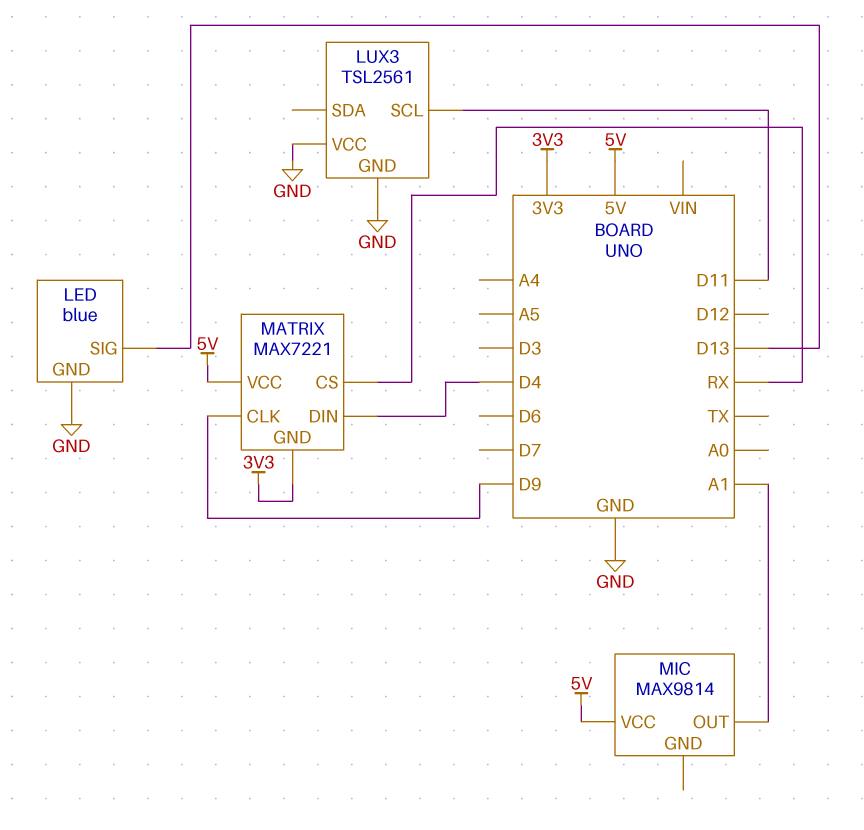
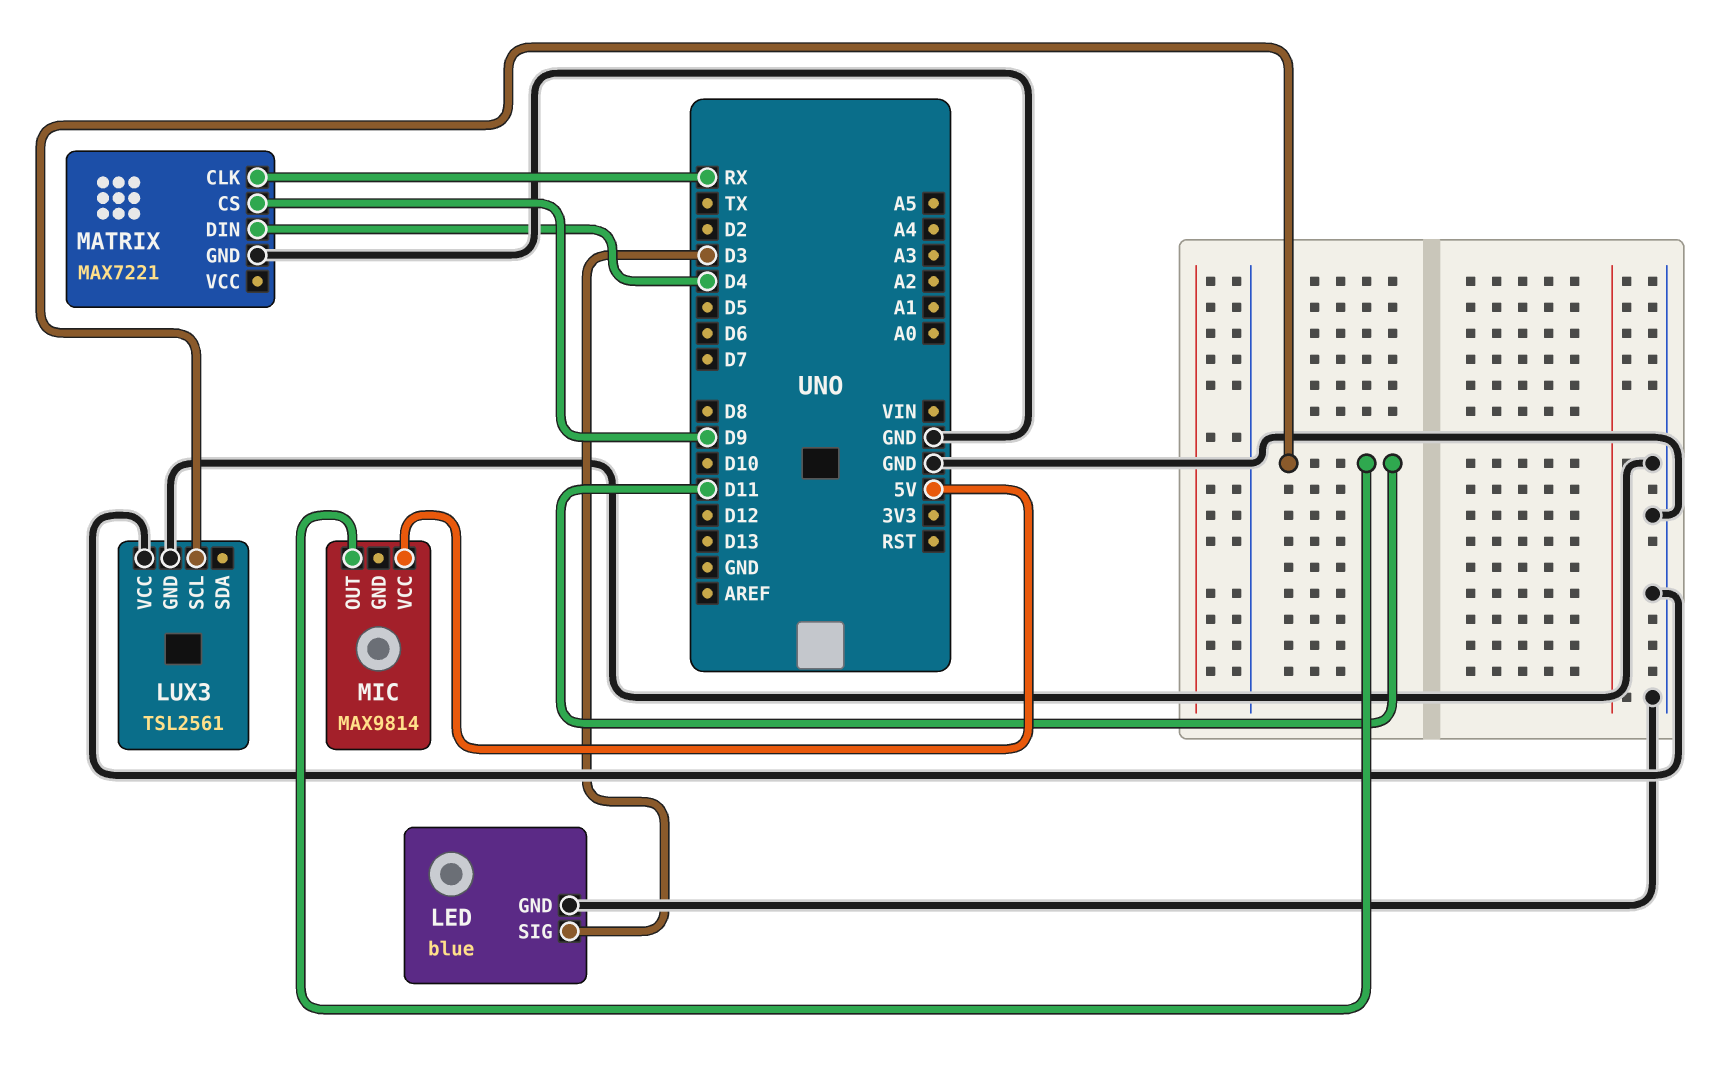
LED pin SIG: D13 -> D3
MATRIX pin CLK: D9 -> RX
MATRIX pin CS: RX -> D9
MATRIX pin GND: 3V3 -> GND
MATRIX pin VCC: 5V -> none
MIC pin OUT: A1 -> D11

